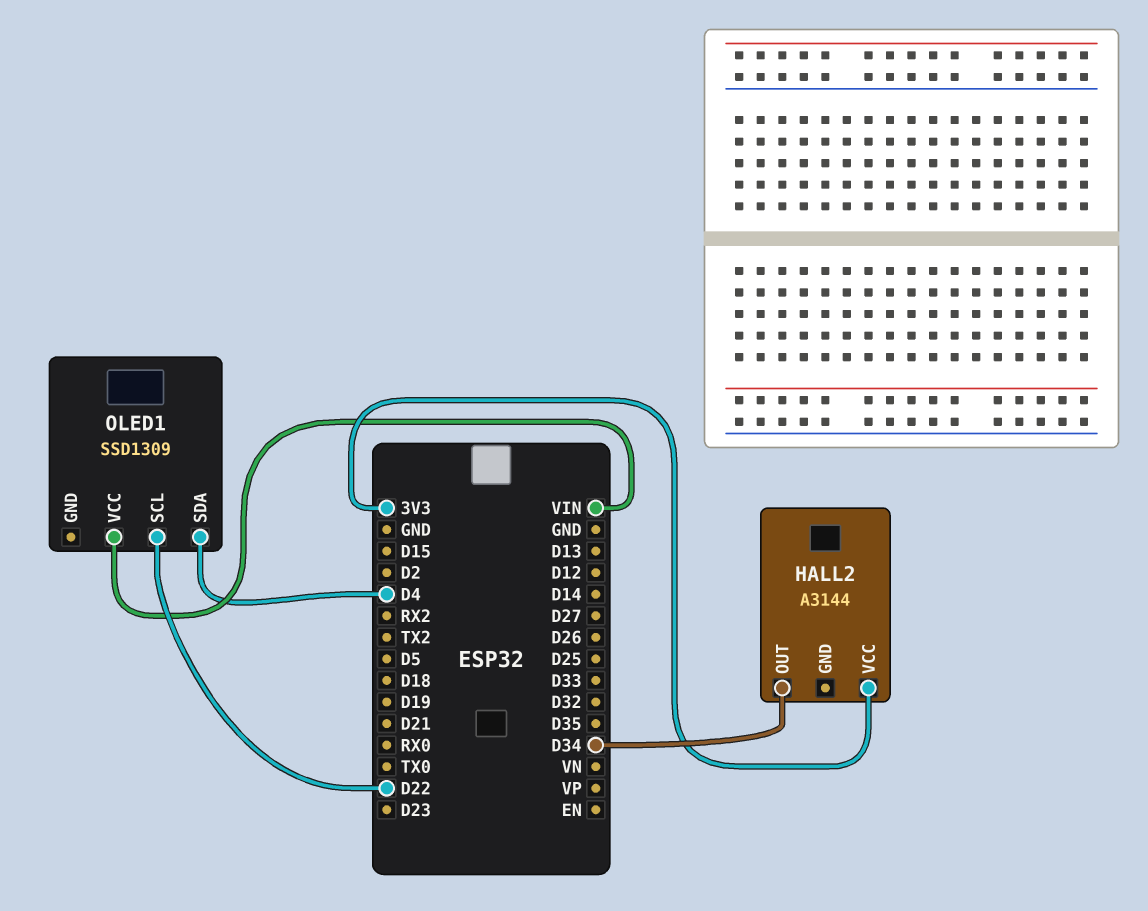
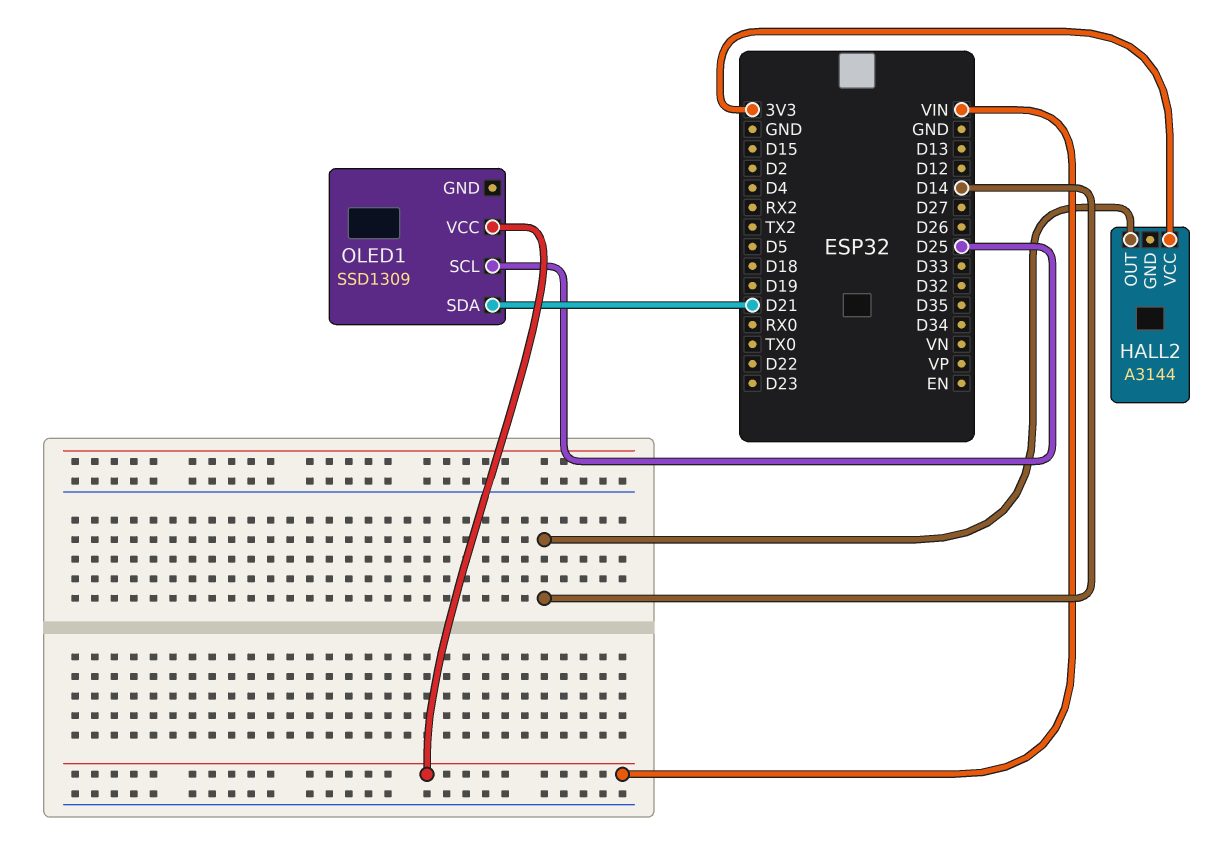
HALL2 pin OUT: D34 -> D14
OLED1 pin SCL: D22 -> D25
OLED1 pin SDA: D4 -> D21

